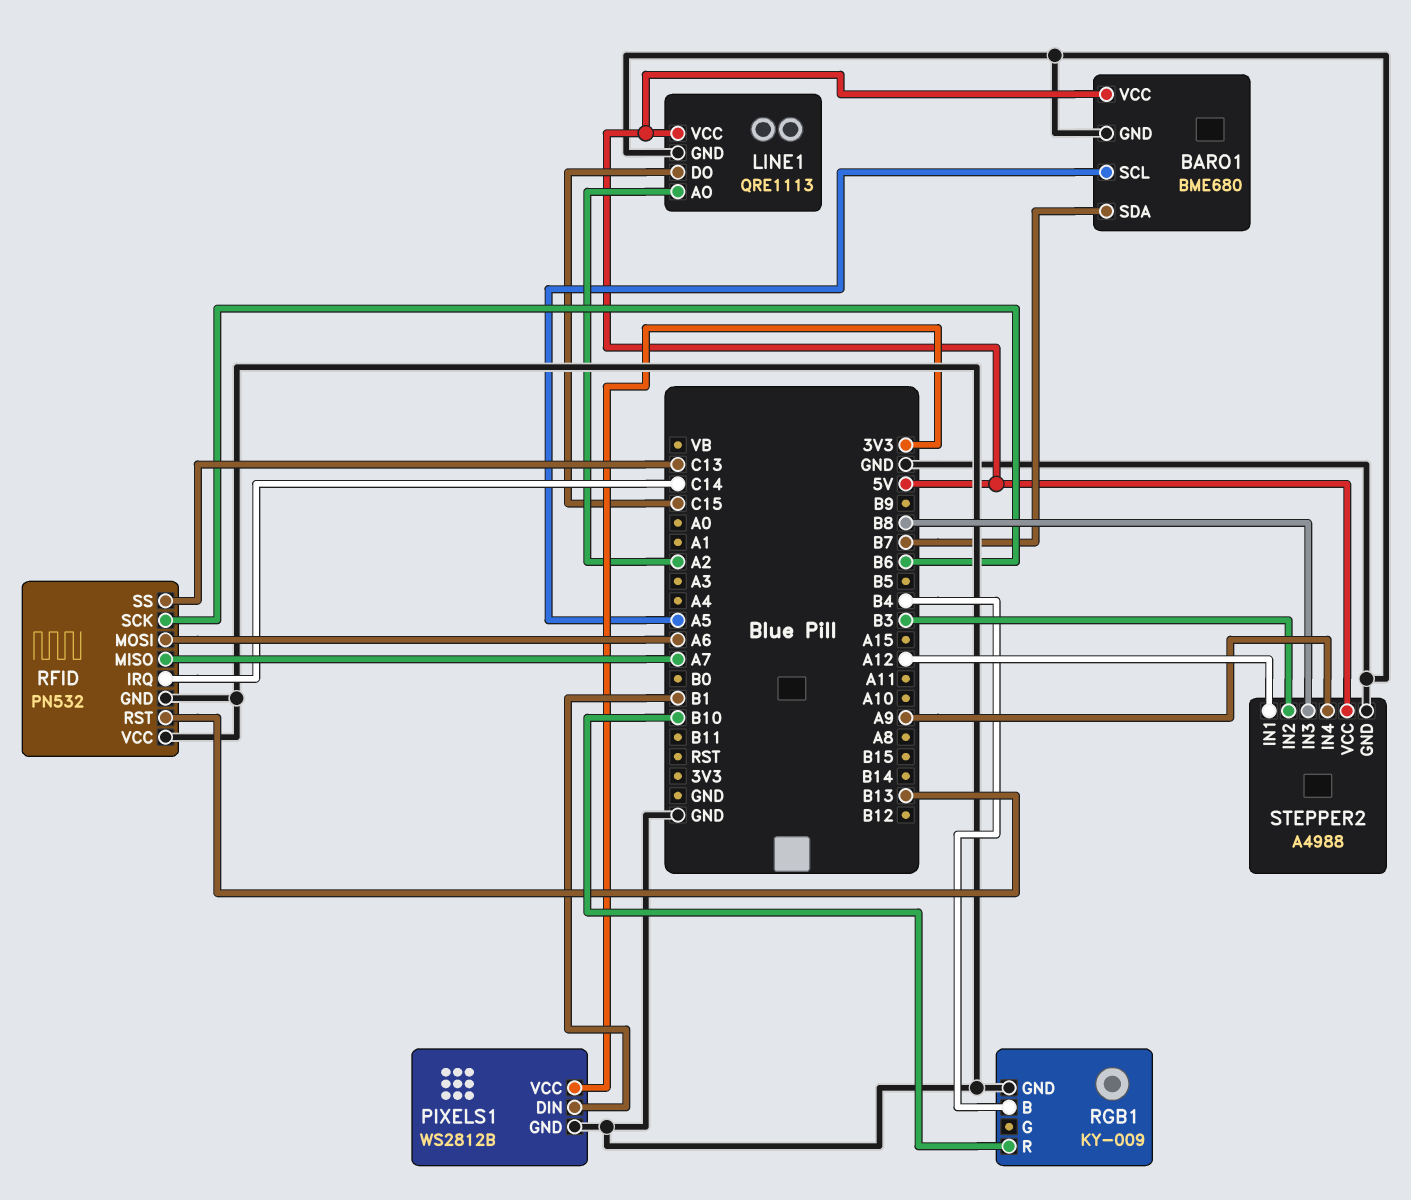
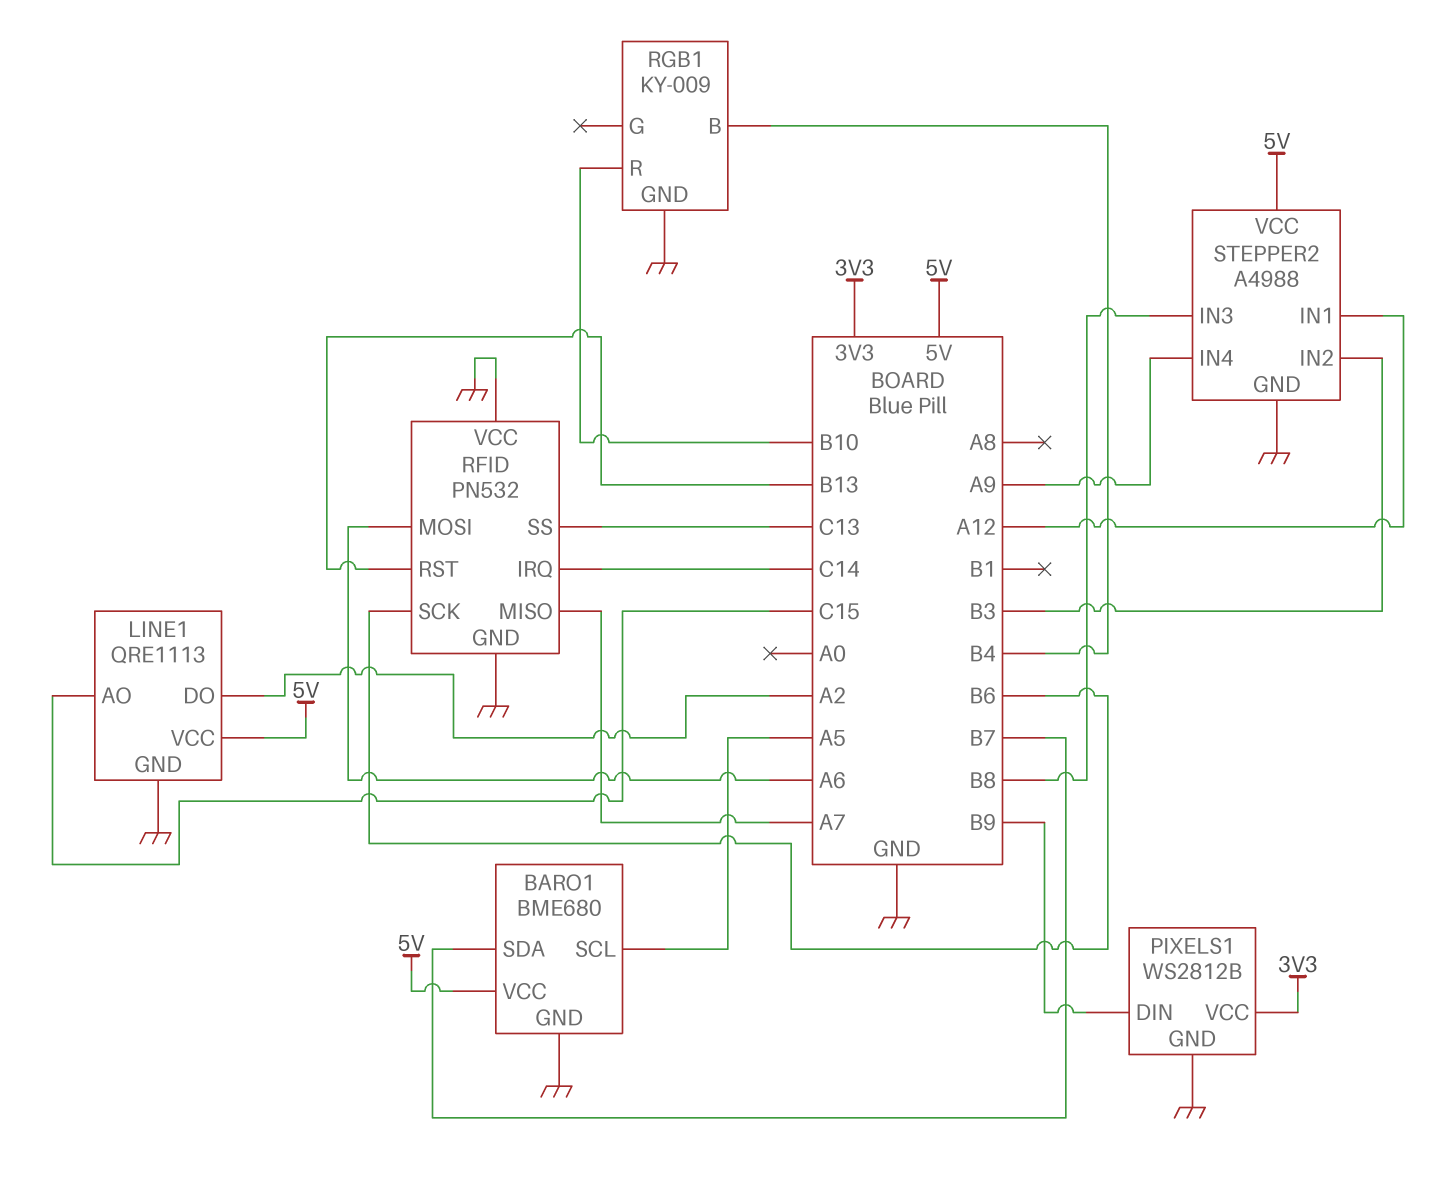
LINE1 pin AO: A2 -> C15
LINE1 pin DO: C15 -> A2
PIXELS1 pin DIN: B1 -> B9

